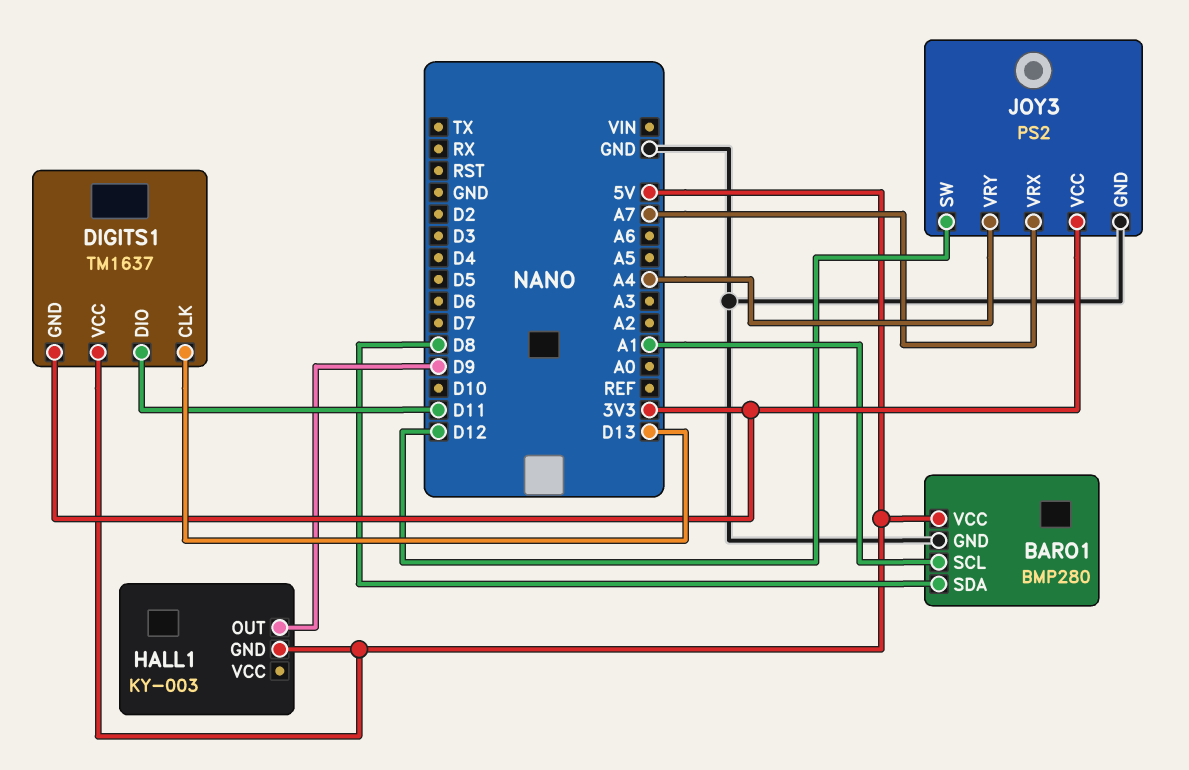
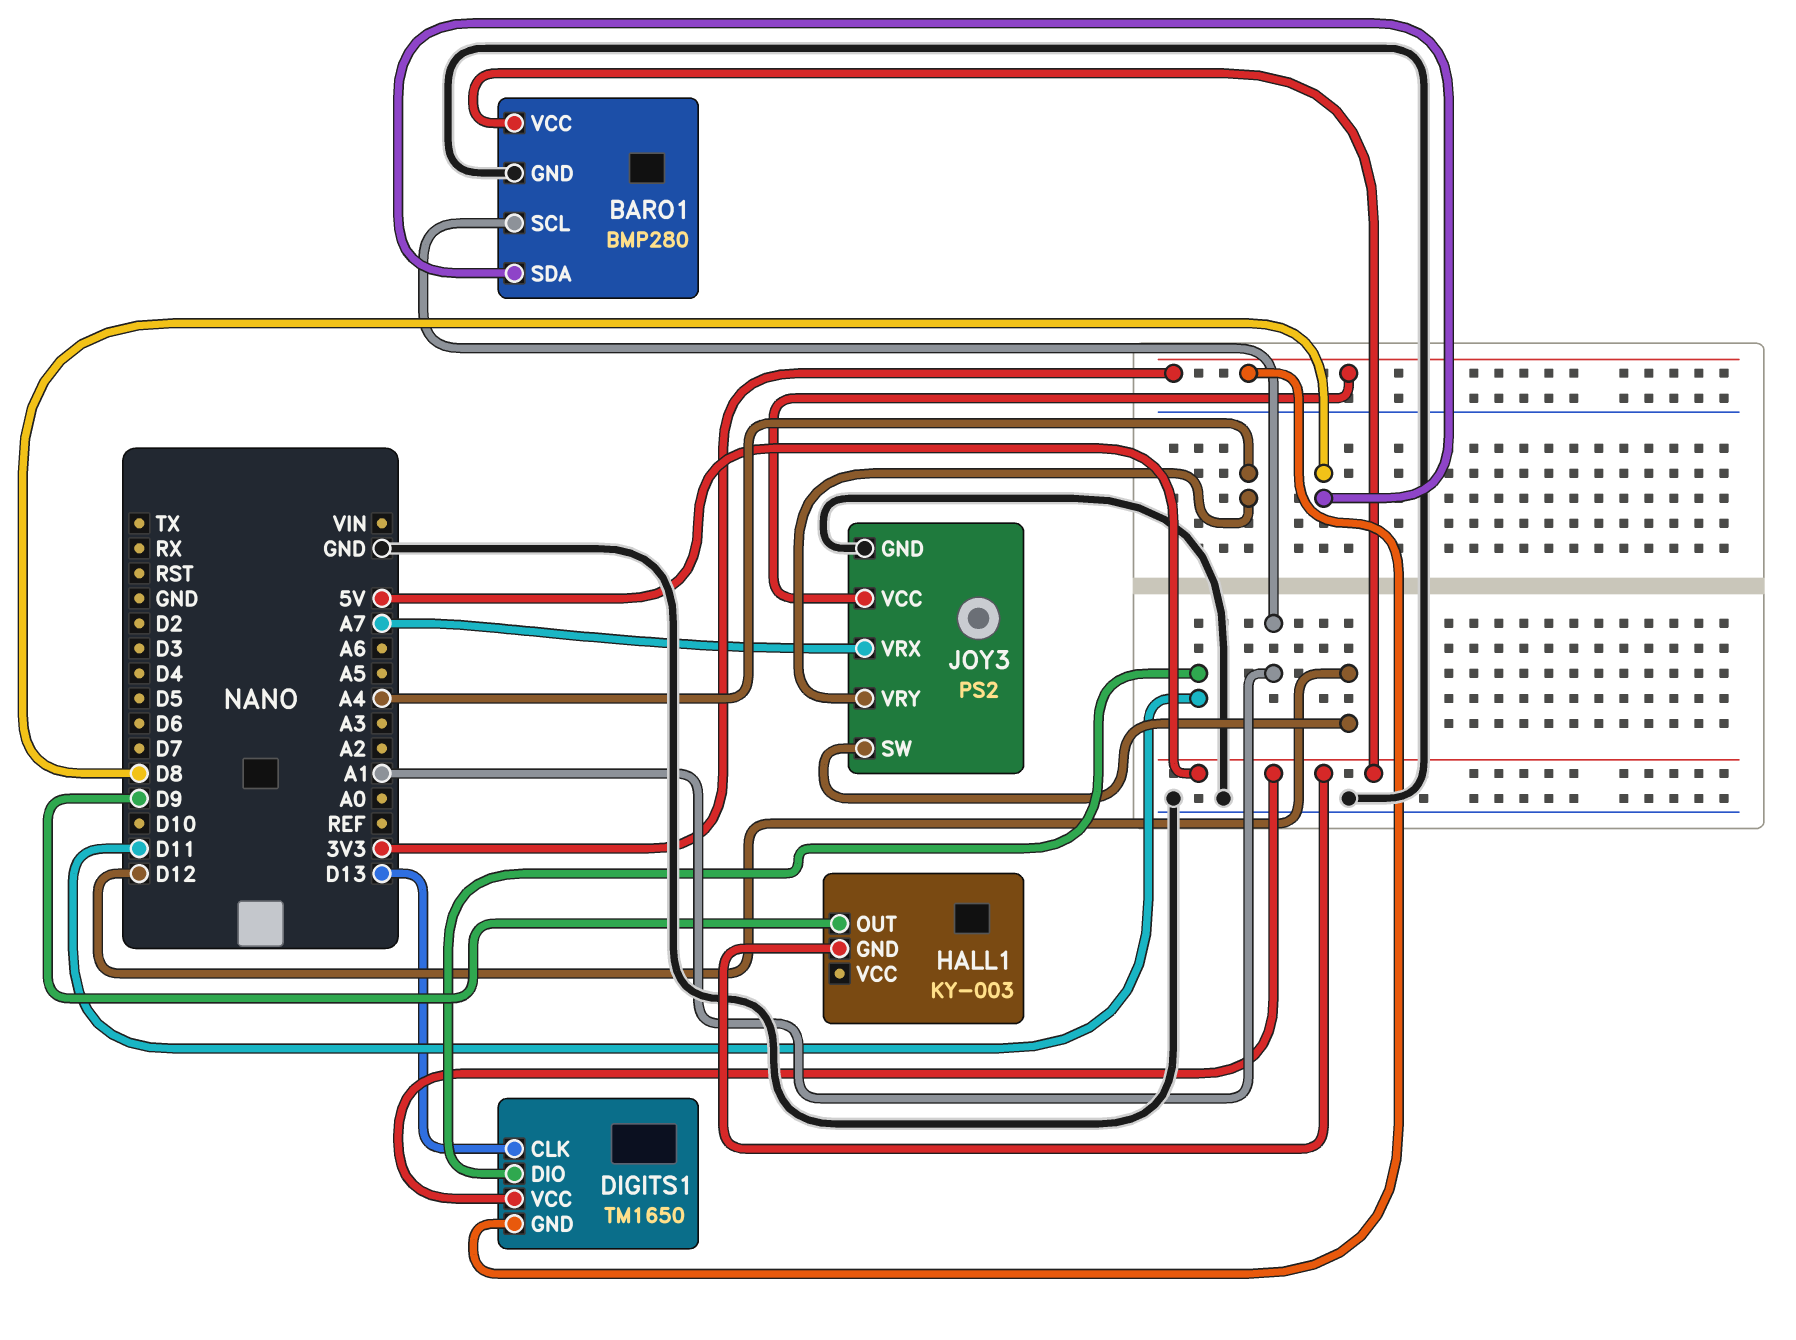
DIGITS1: TM1637 -> TM1650

